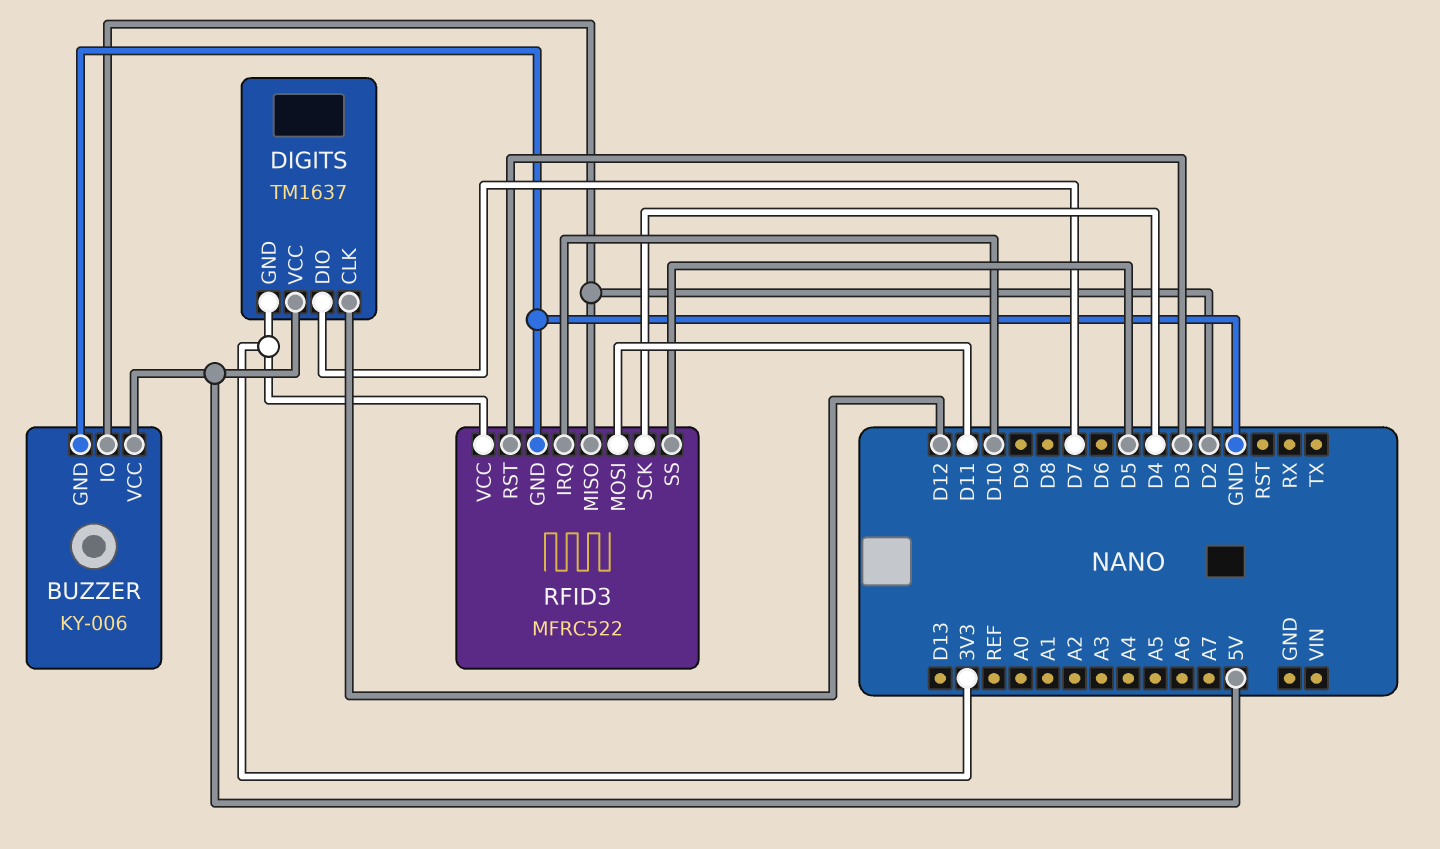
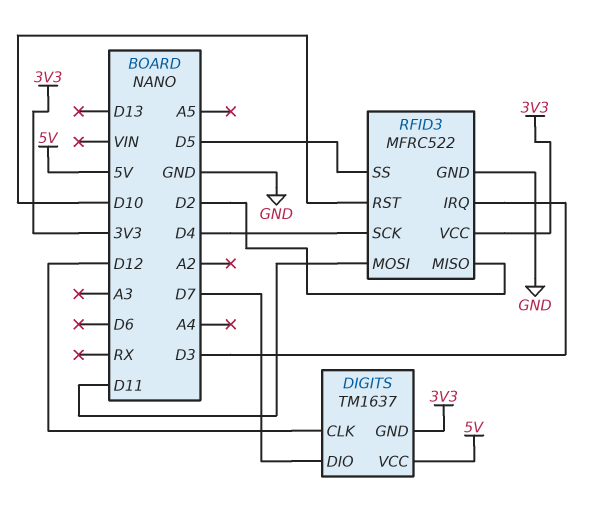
BUZZER: KY-006 -> none
BUZZER pin GND: GND -> none
BUZZER pin IO: D2 -> none
BUZZER pin VCC: 5V -> none
RFID3 pin IRQ: D10 -> D3
RFID3 pin RST: D3 -> D10

